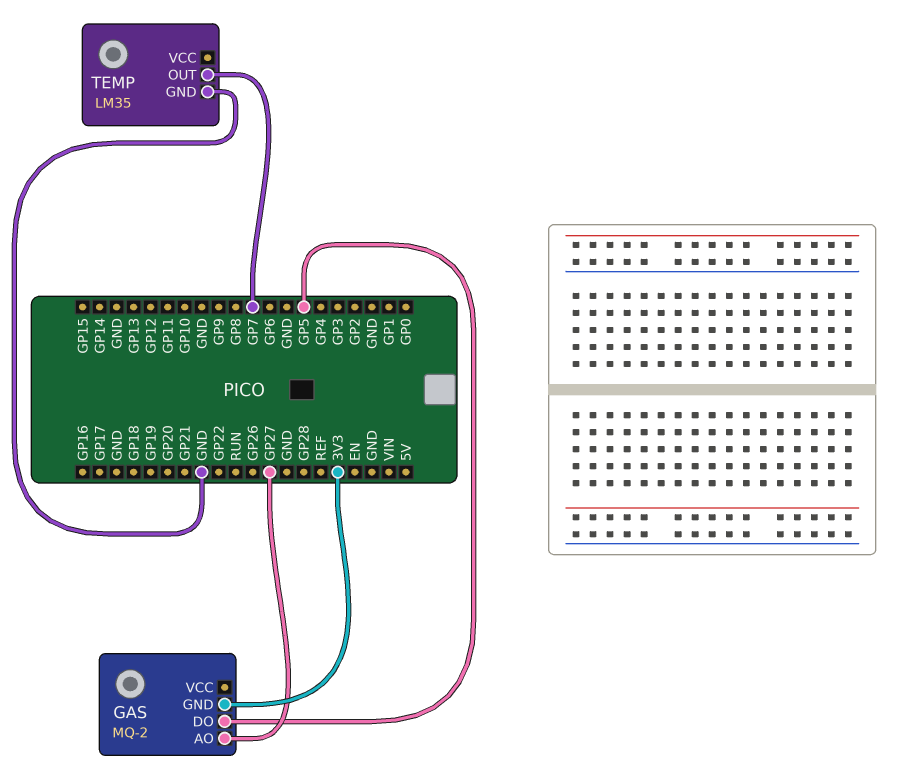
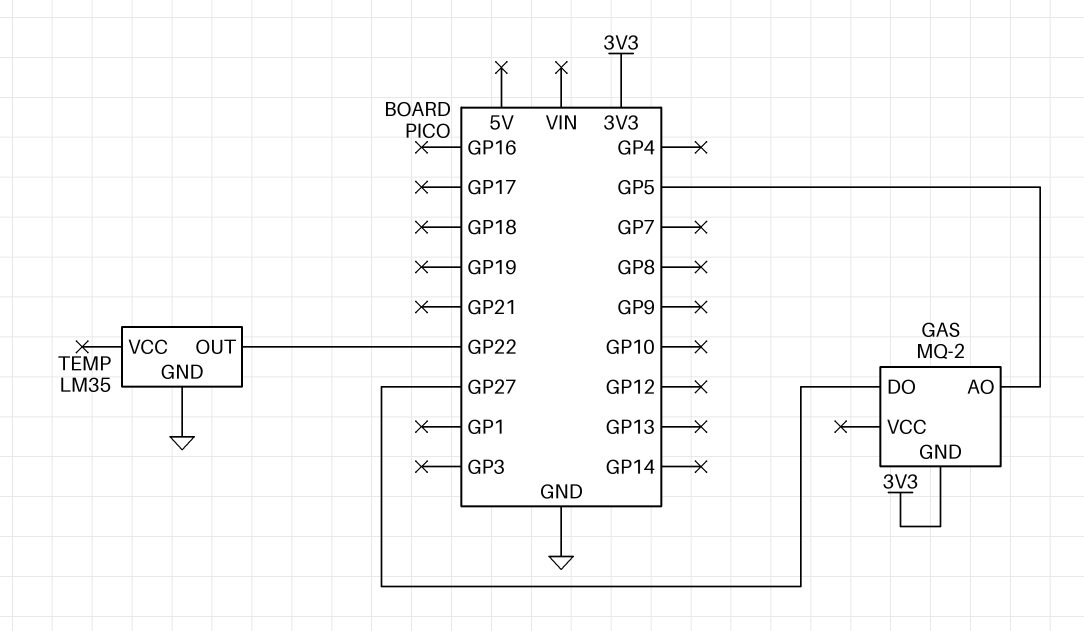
GAS pin AO: GP27 -> GP5
GAS pin DO: GP5 -> GP27
TEMP pin OUT: GP7 -> GP22

